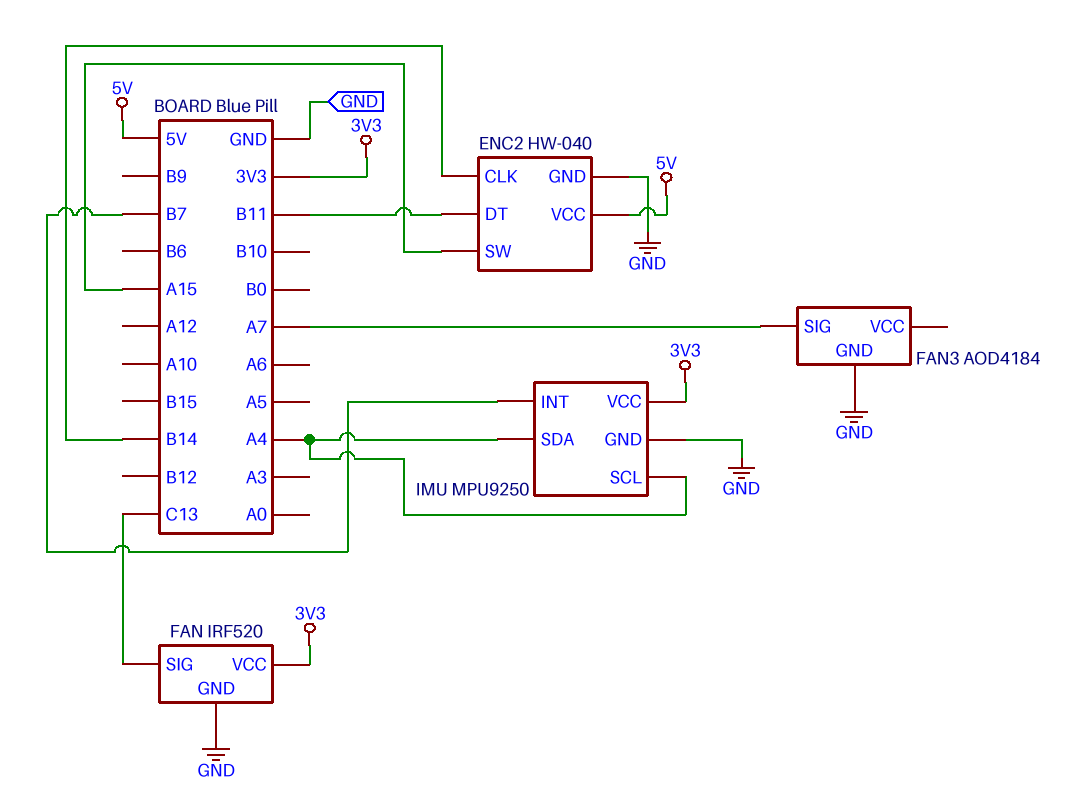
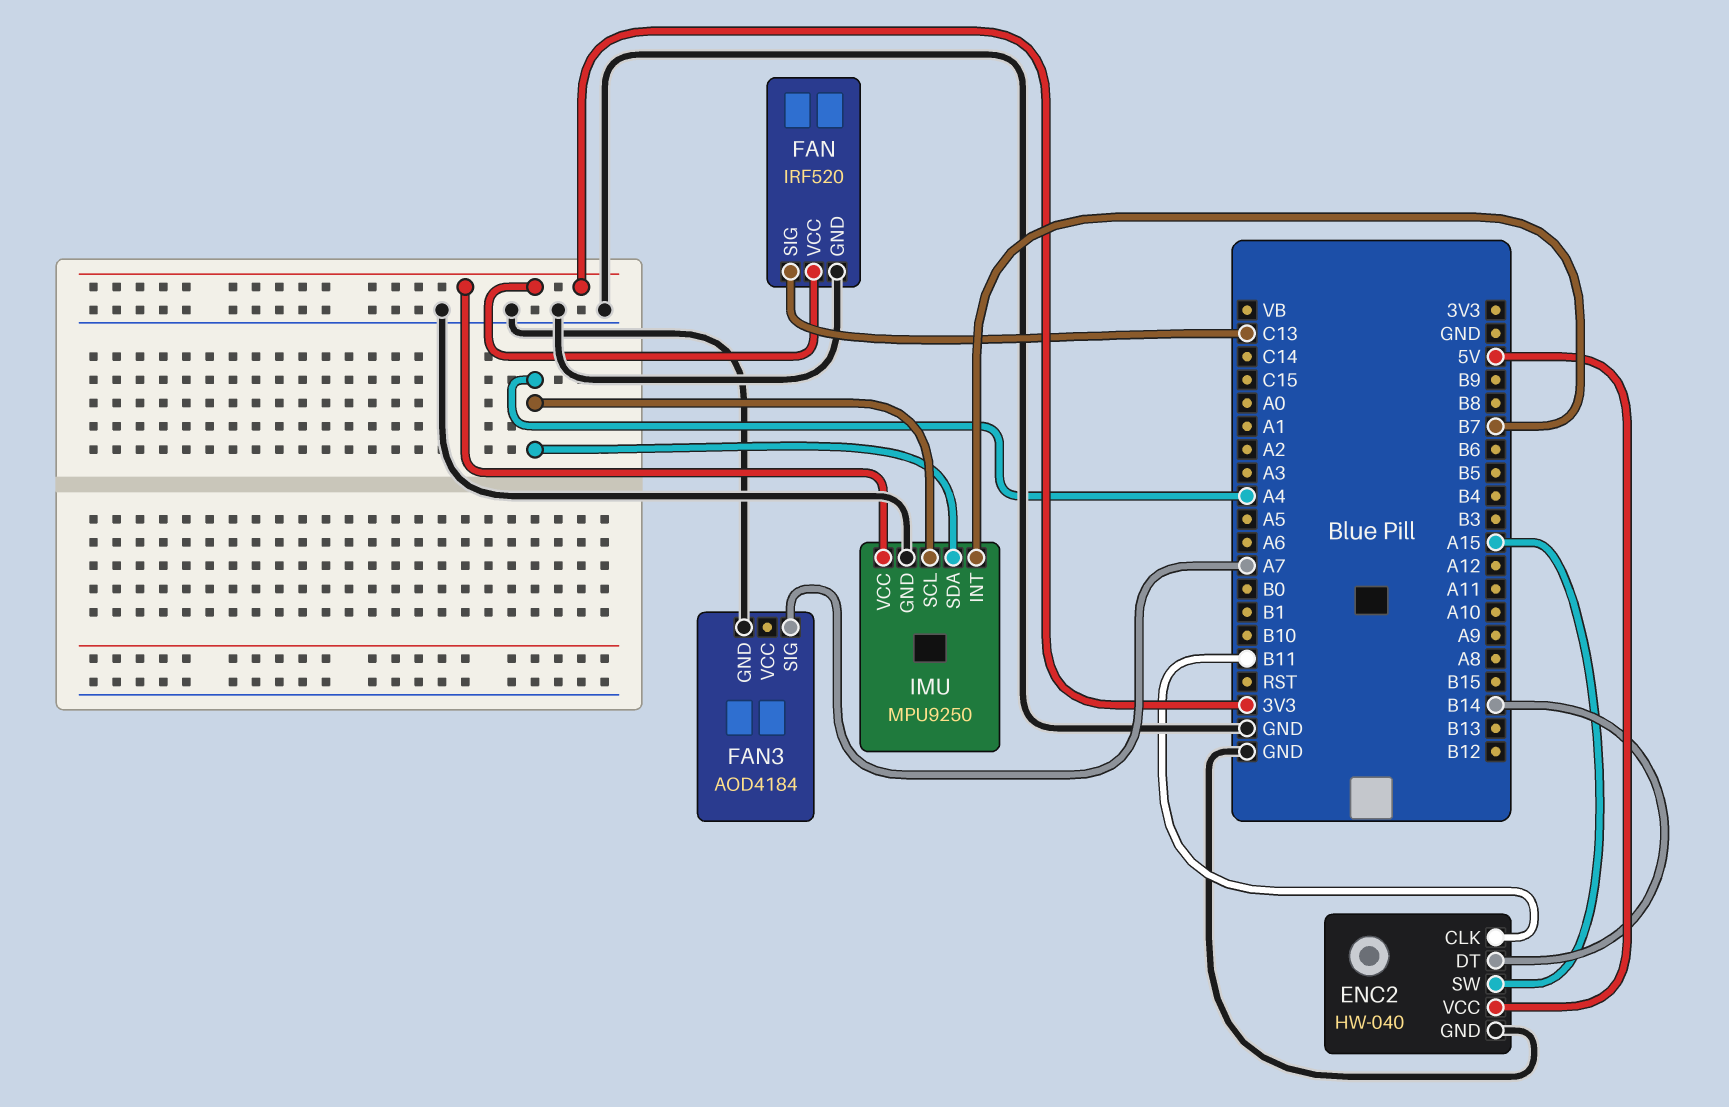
ENC2 pin CLK: B14 -> B11
ENC2 pin DT: B11 -> B14

